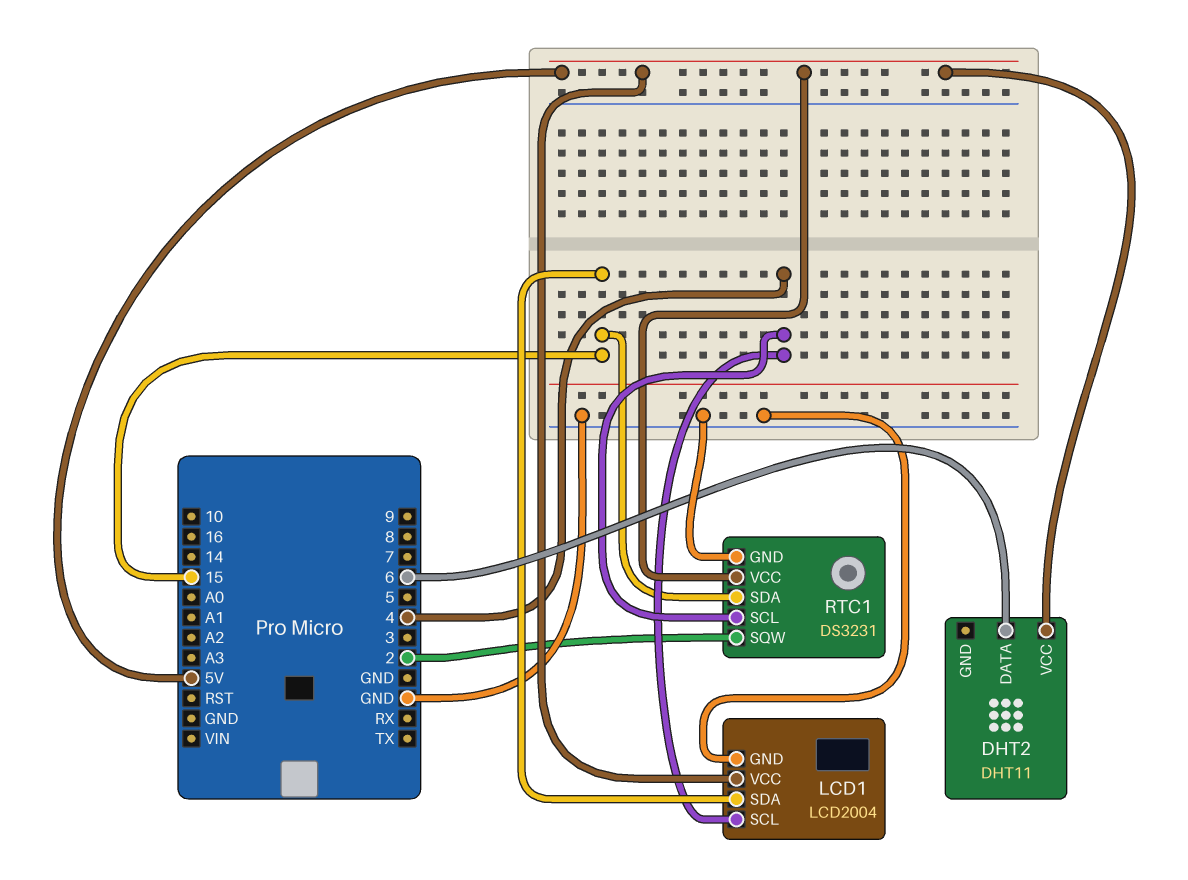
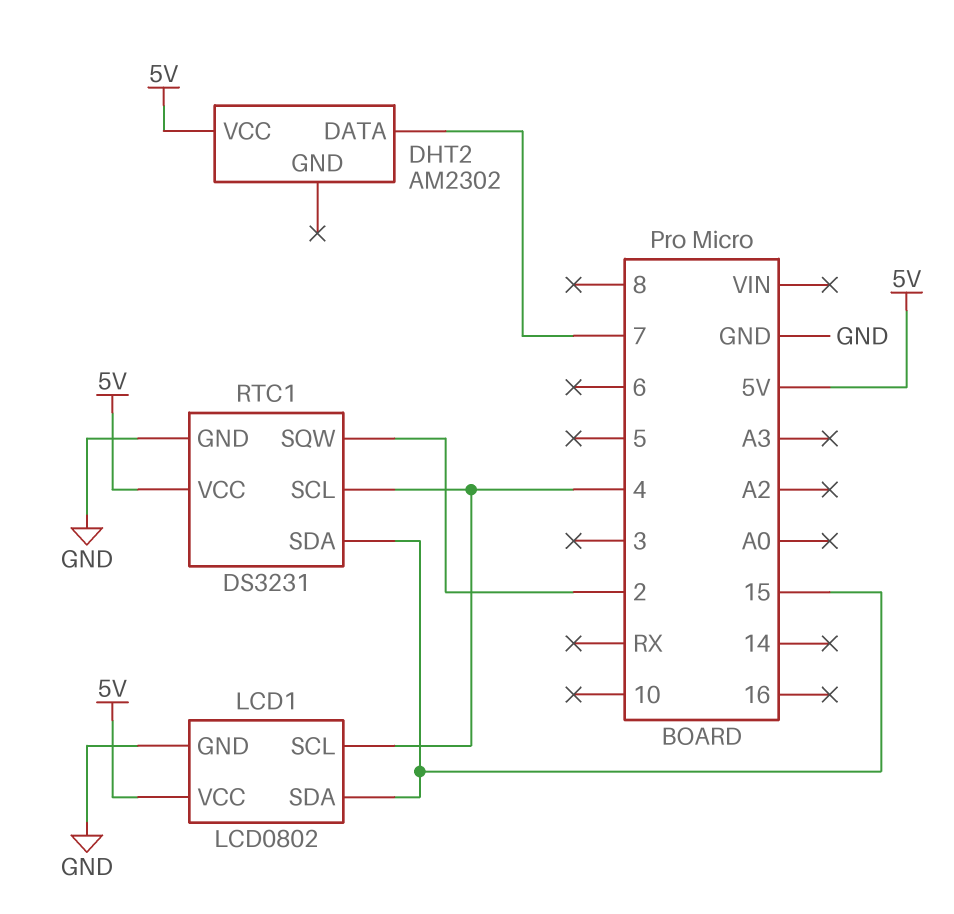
DHT2: DHT11 -> AM2302
DHT2 pin DATA: 6 -> 7
LCD1: LCD2004 -> LCD0802

